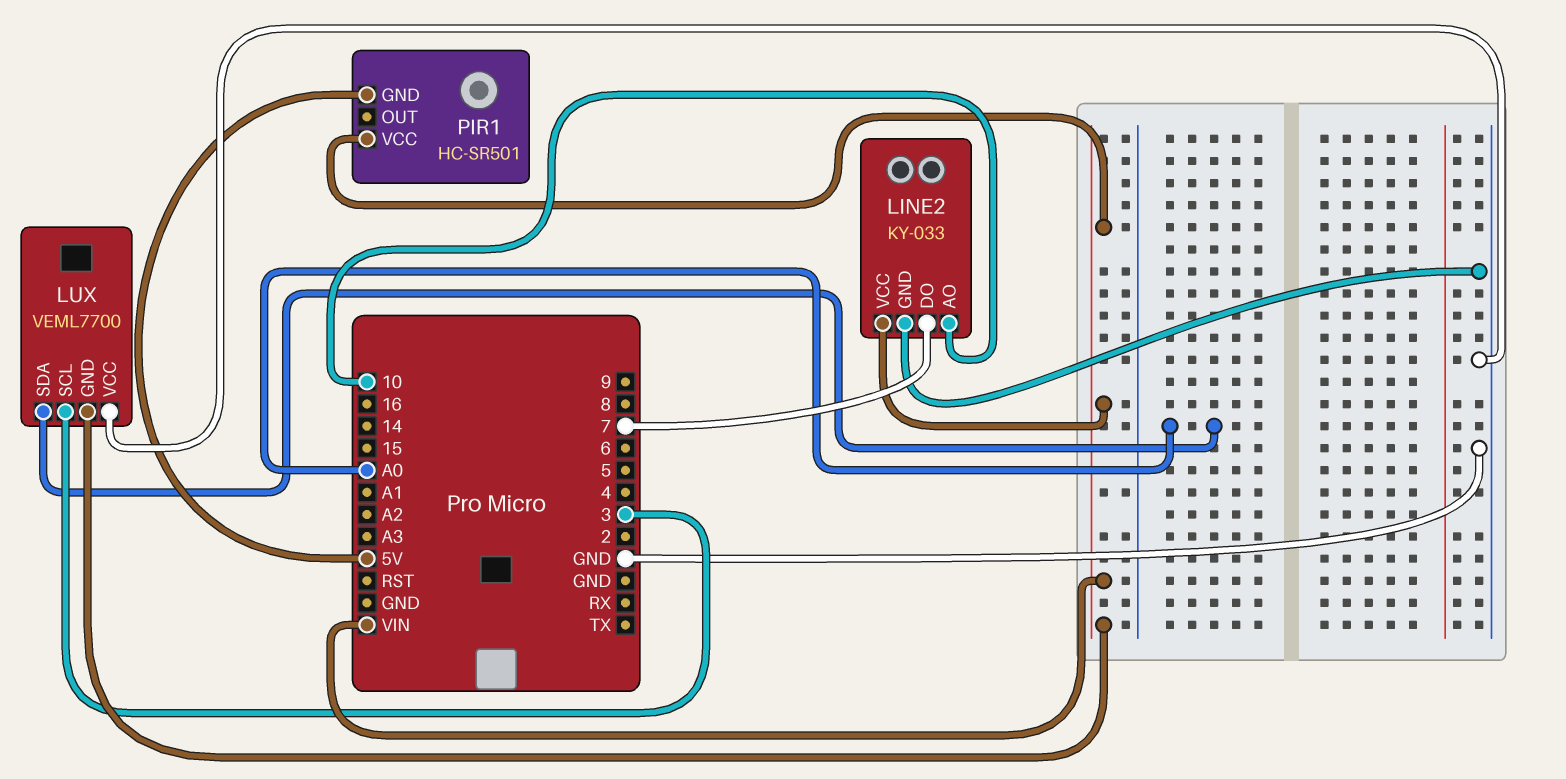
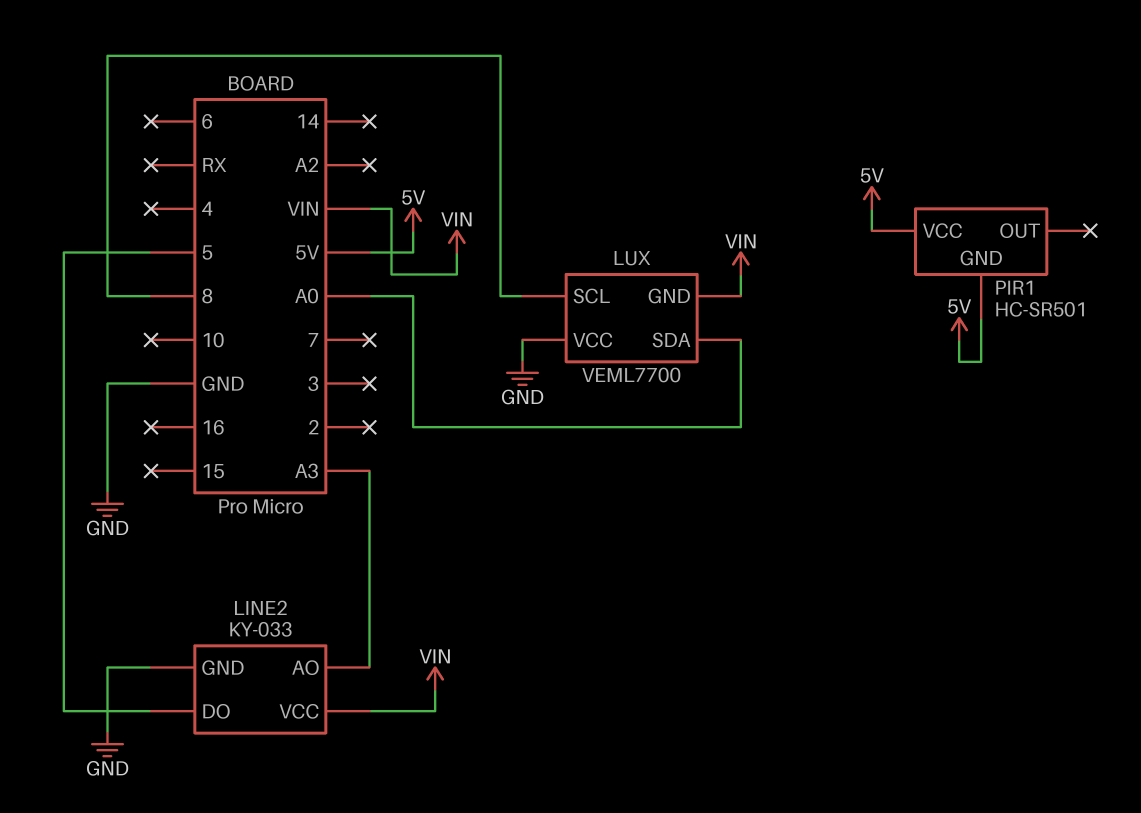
LINE2 pin AO: 10 -> A3
LINE2 pin DO: 7 -> 5
LUX pin SCL: 3 -> 8
PIR1 pin VCC: VIN -> 5V

